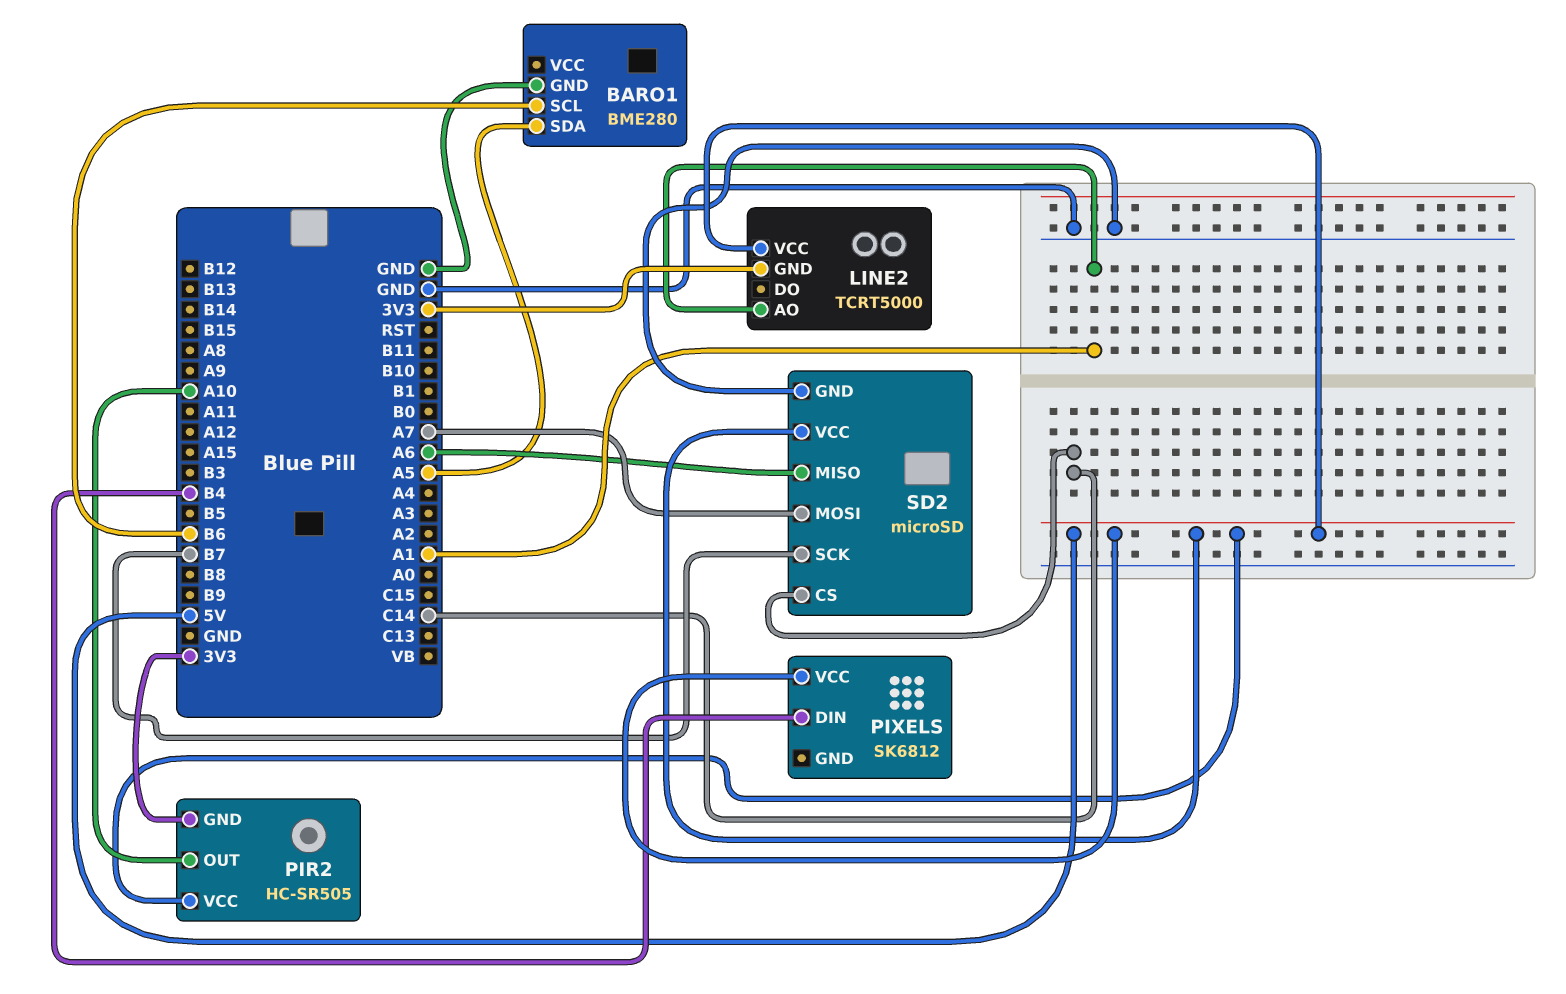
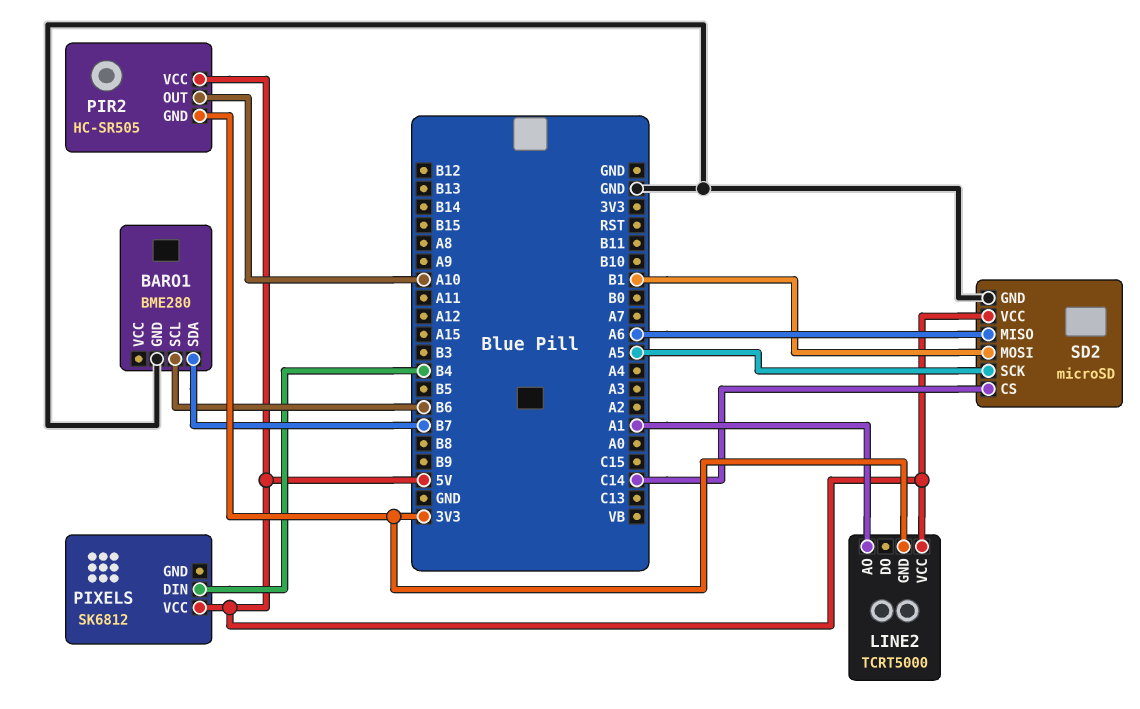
BARO1 pin SDA: A5 -> B7
SD2 pin MOSI: A7 -> B1
SD2 pin SCK: B7 -> A5

